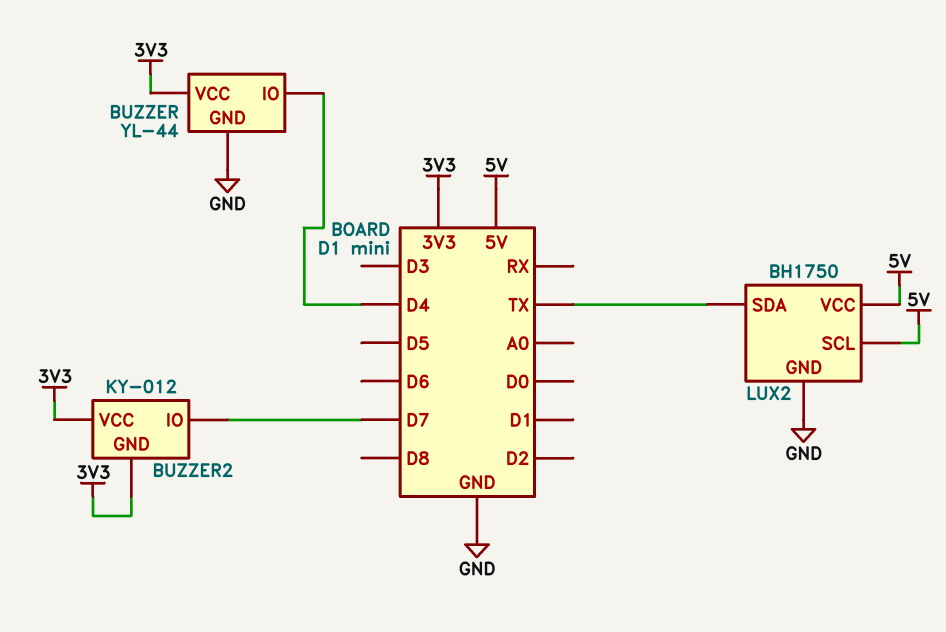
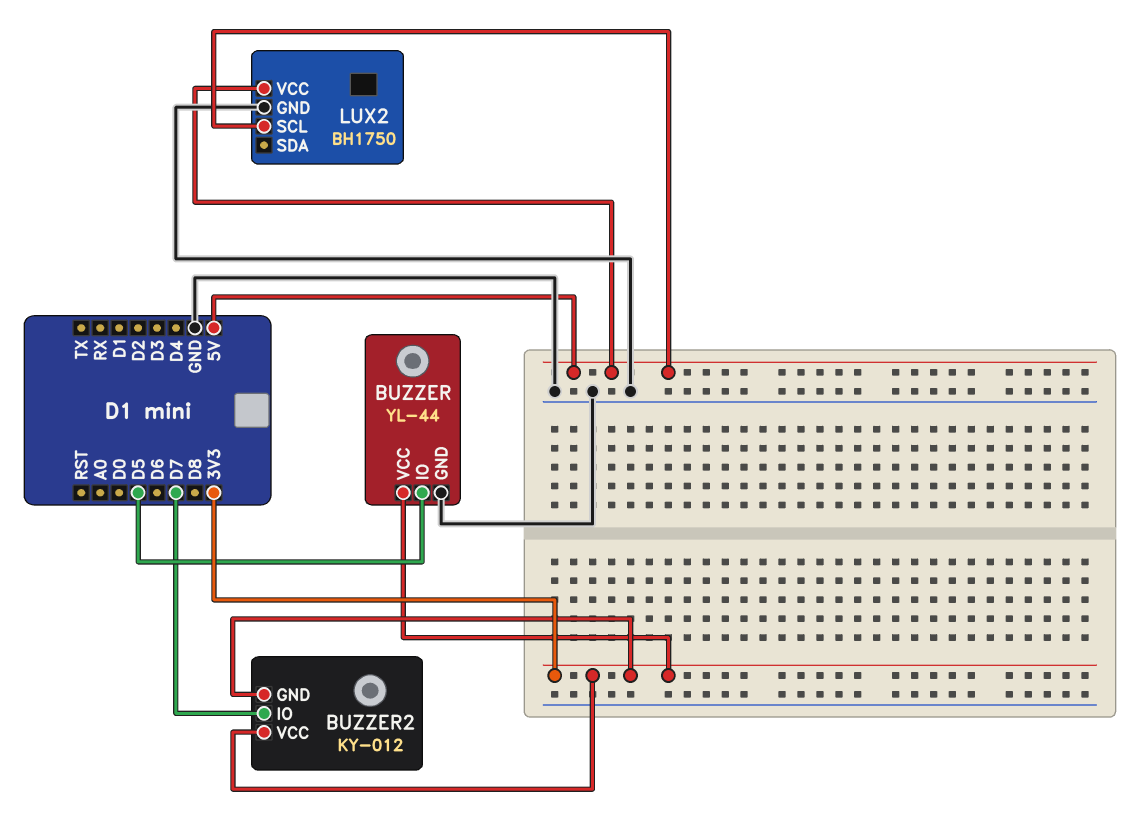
BUZZER pin IO: D4 -> D5
LUX2 pin SDA: TX -> none

